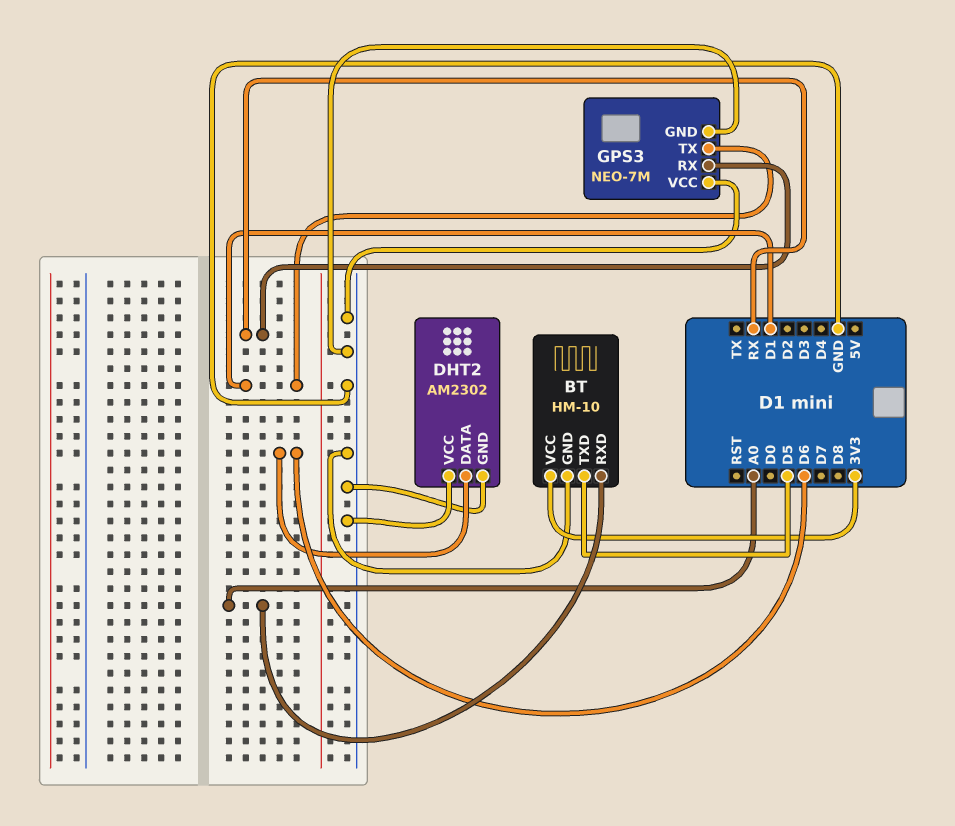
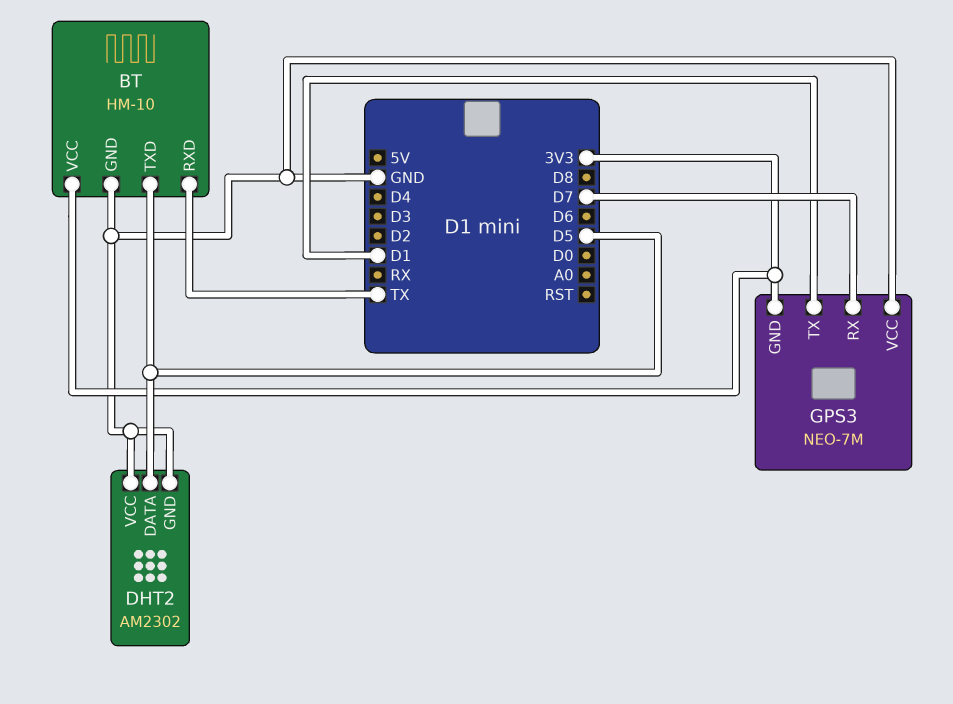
BT pin RXD: A0 -> TX
DHT2 pin DATA: D6 -> D5
GPS3 pin GND: GND -> 3V3
GPS3 pin RX: RX -> D7

